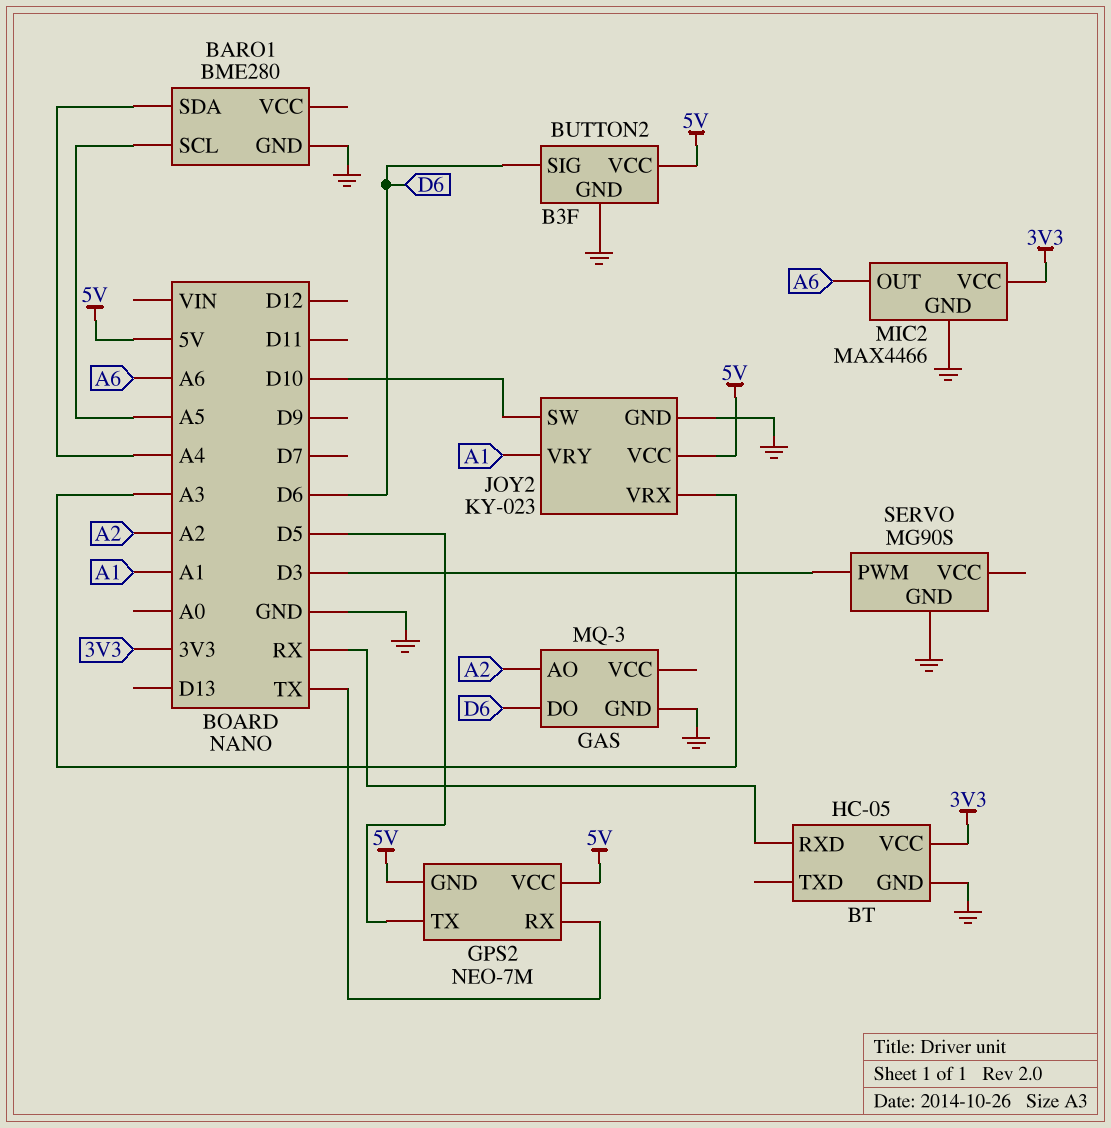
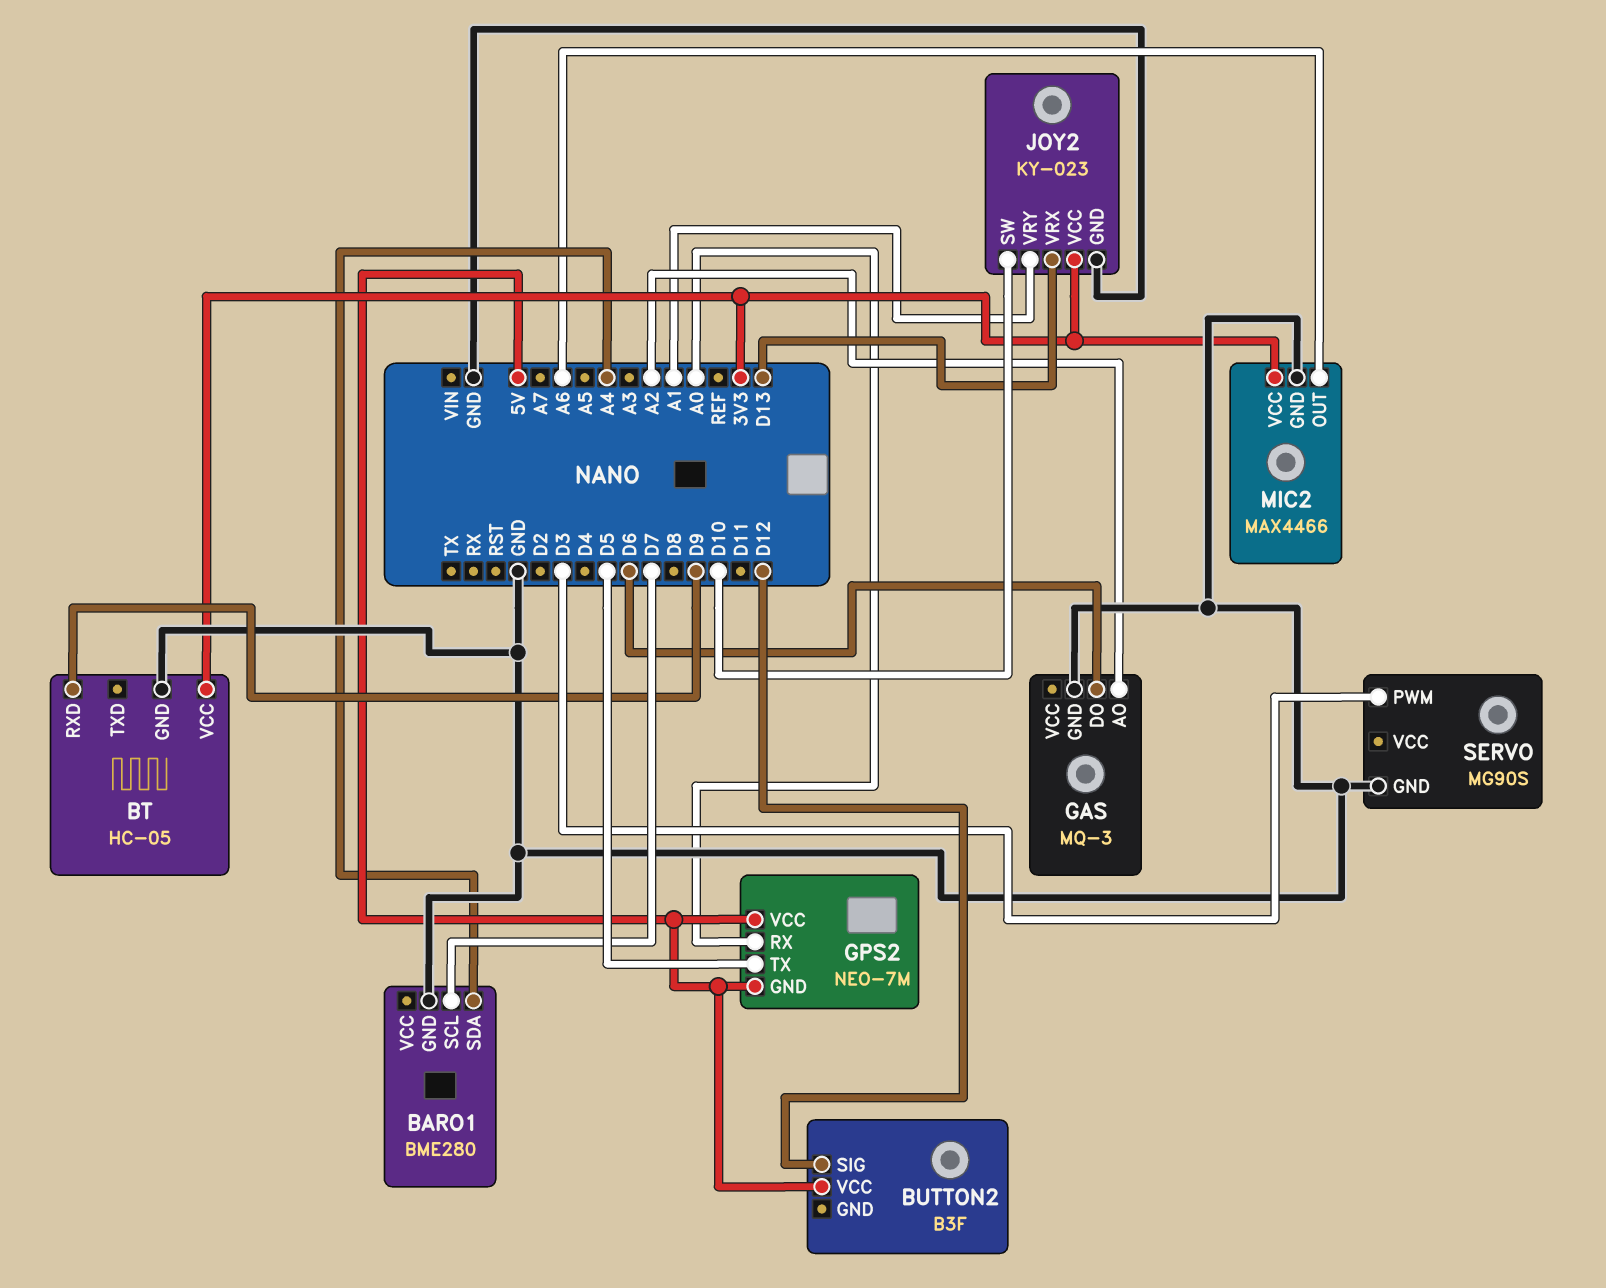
BARO1 pin SCL: A5 -> D7
BT pin RXD: RX -> D9
BUTTON2 pin GND: GND -> none
BUTTON2 pin SIG: D6 -> D12
GPS2 pin RX: TX -> A0
JOY2 pin VCC: 5V -> 3V3
JOY2 pin VRX: A3 -> D13

